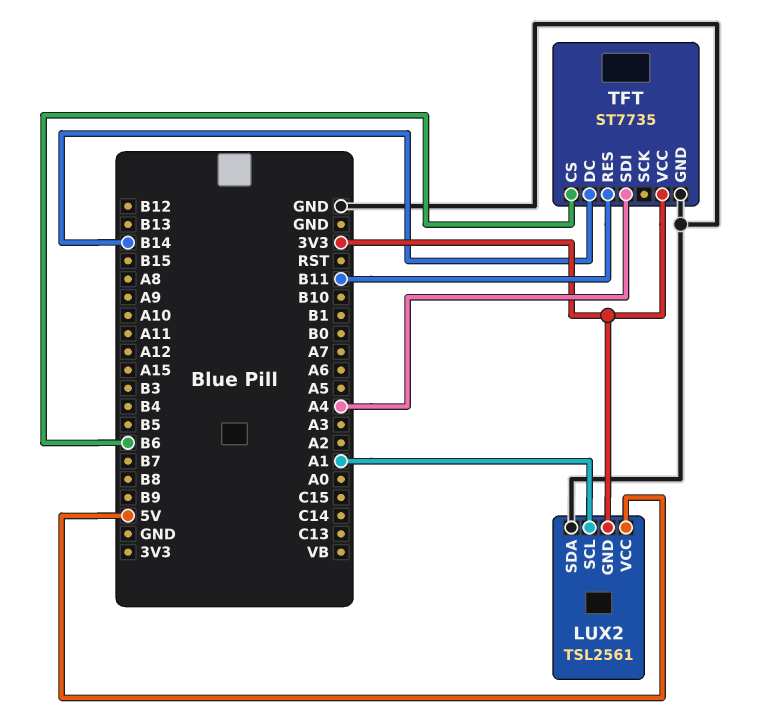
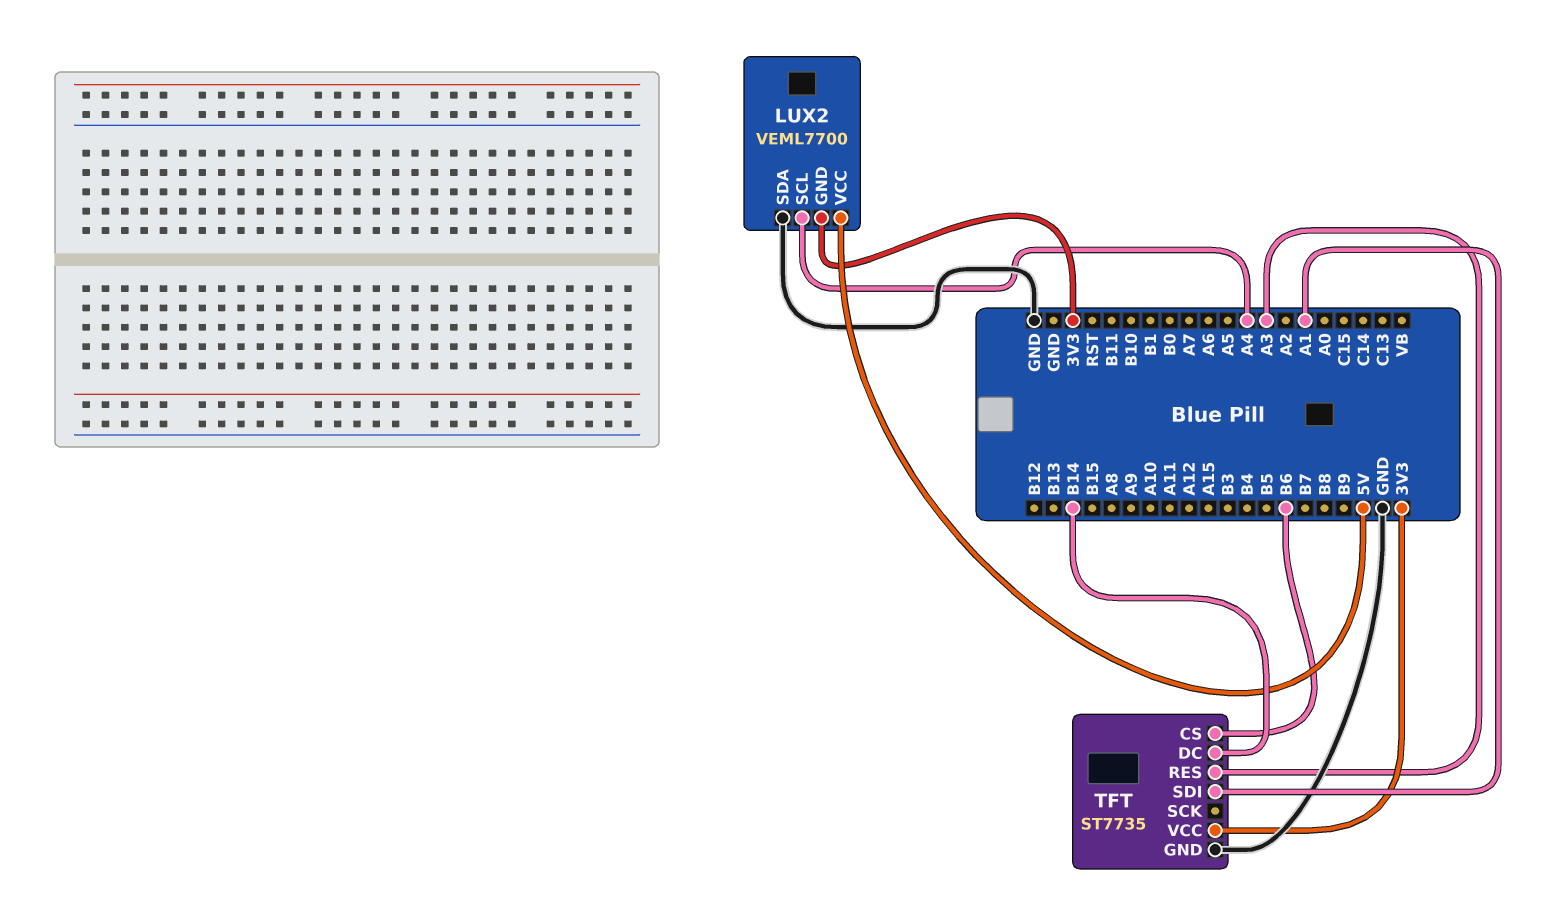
LUX2: TSL2561 -> VEML7700
LUX2 pin SCL: A1 -> A4
TFT pin RES: B11 -> A3
TFT pin SDI: A4 -> A1

